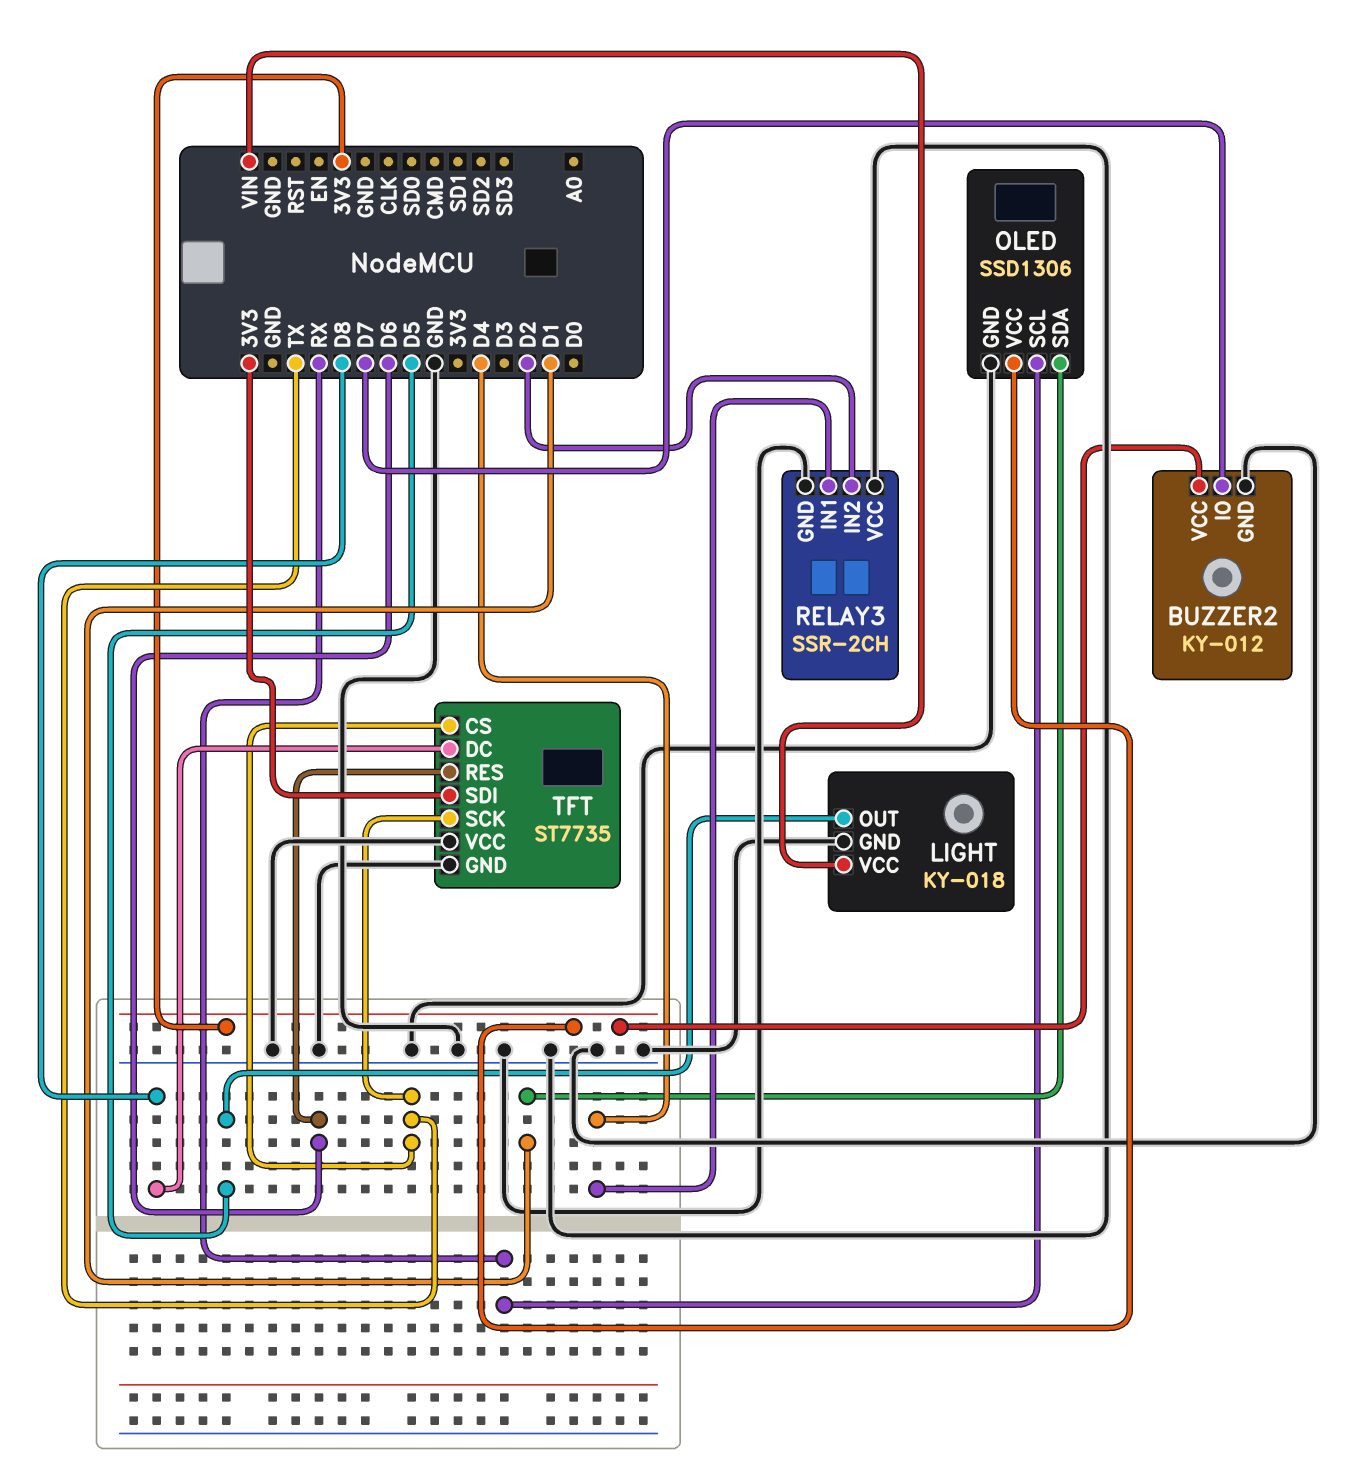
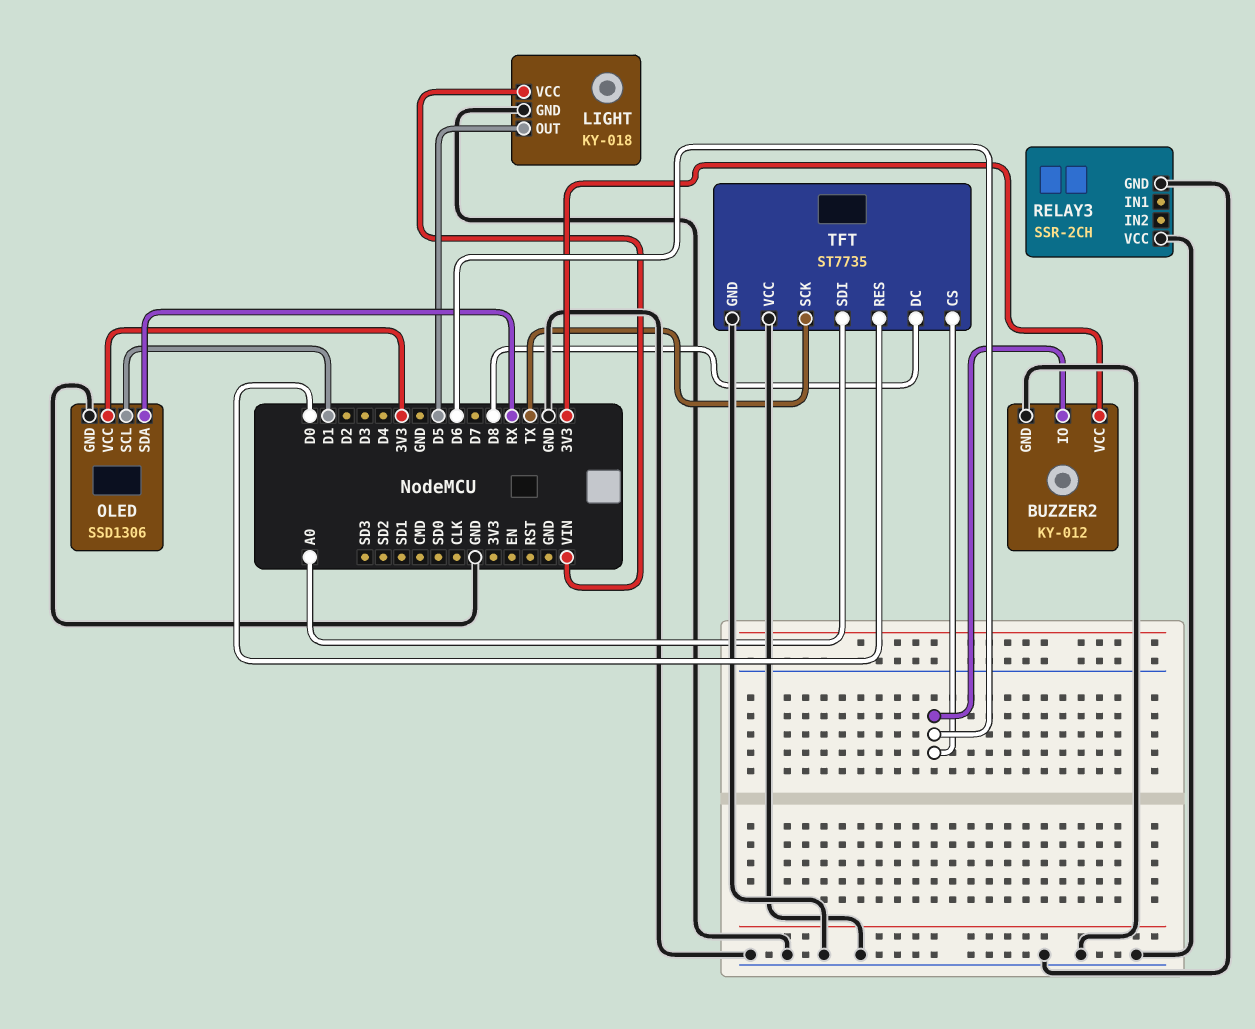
BUZZER2 pin IO: D7 -> D6
OLED pin SCL: RX -> D1
OLED pin SDA: D1 -> RX
RELAY3 pin IN1: D4 -> none
RELAY3 pin IN2: D2 -> none
TFT pin CS: TX -> D6
TFT pin RES: D6 -> D0
TFT pin SDI: 3V3 -> A0

